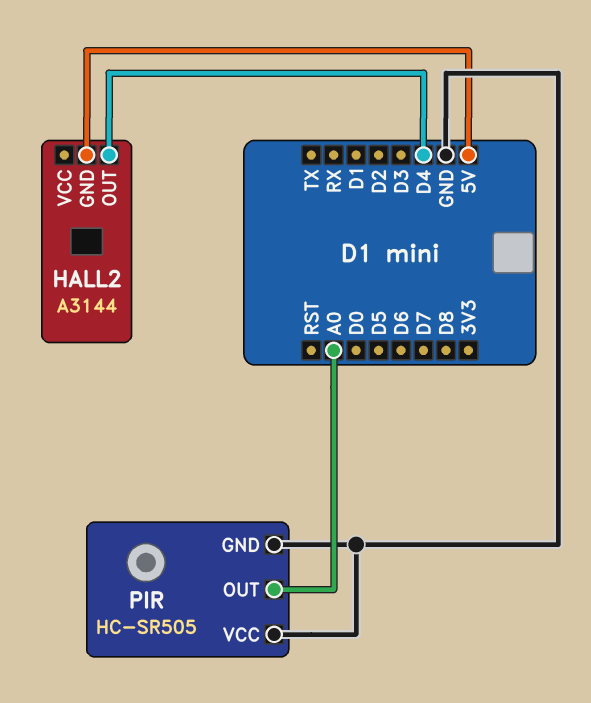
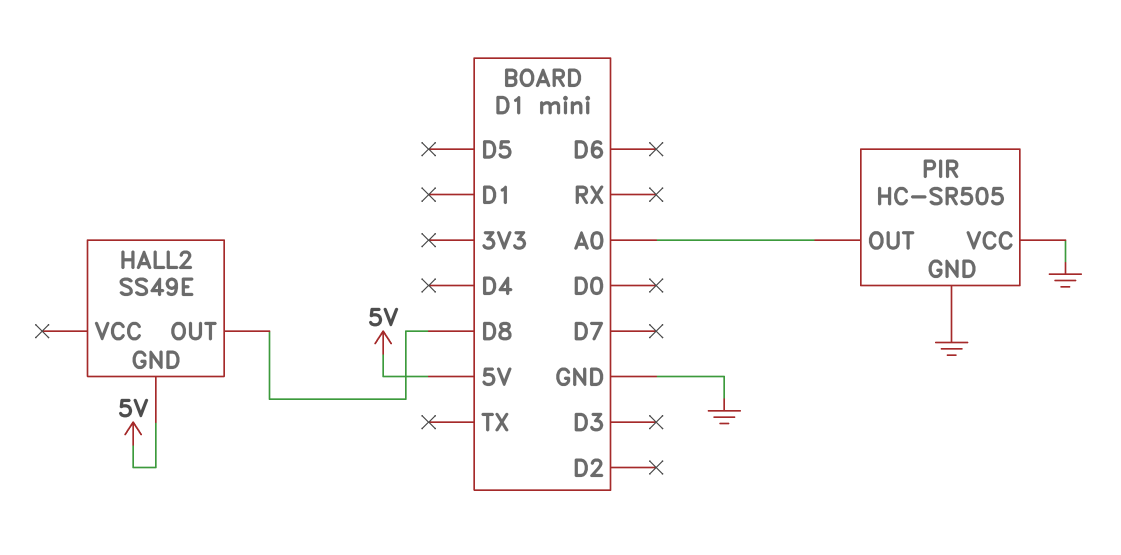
HALL2: A3144 -> SS49E
HALL2 pin OUT: D4 -> D8

